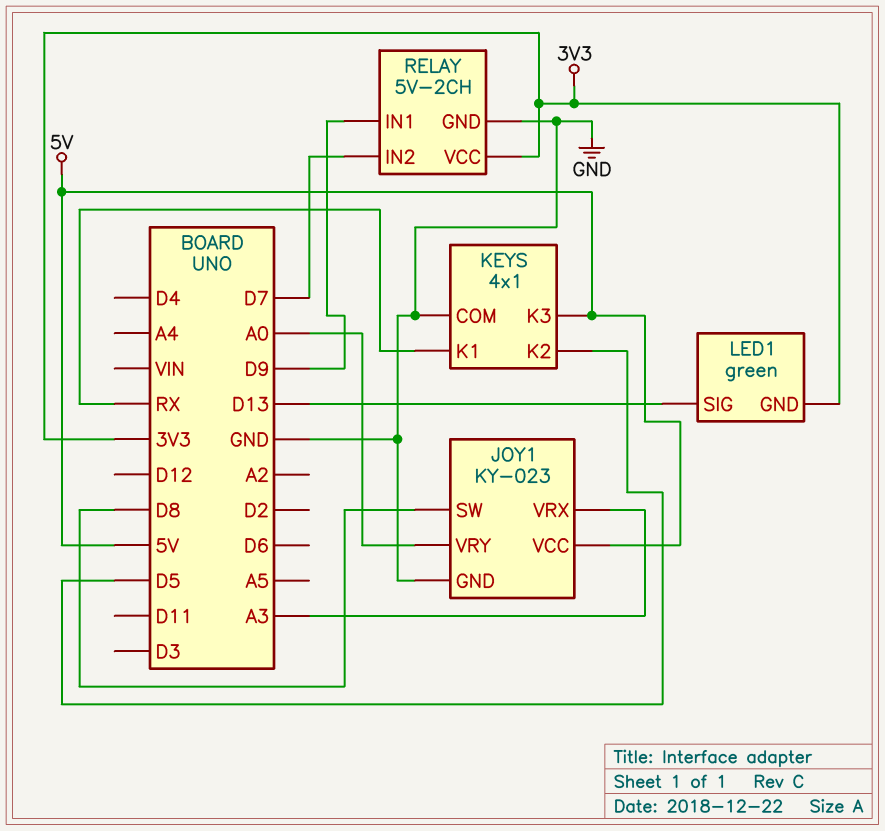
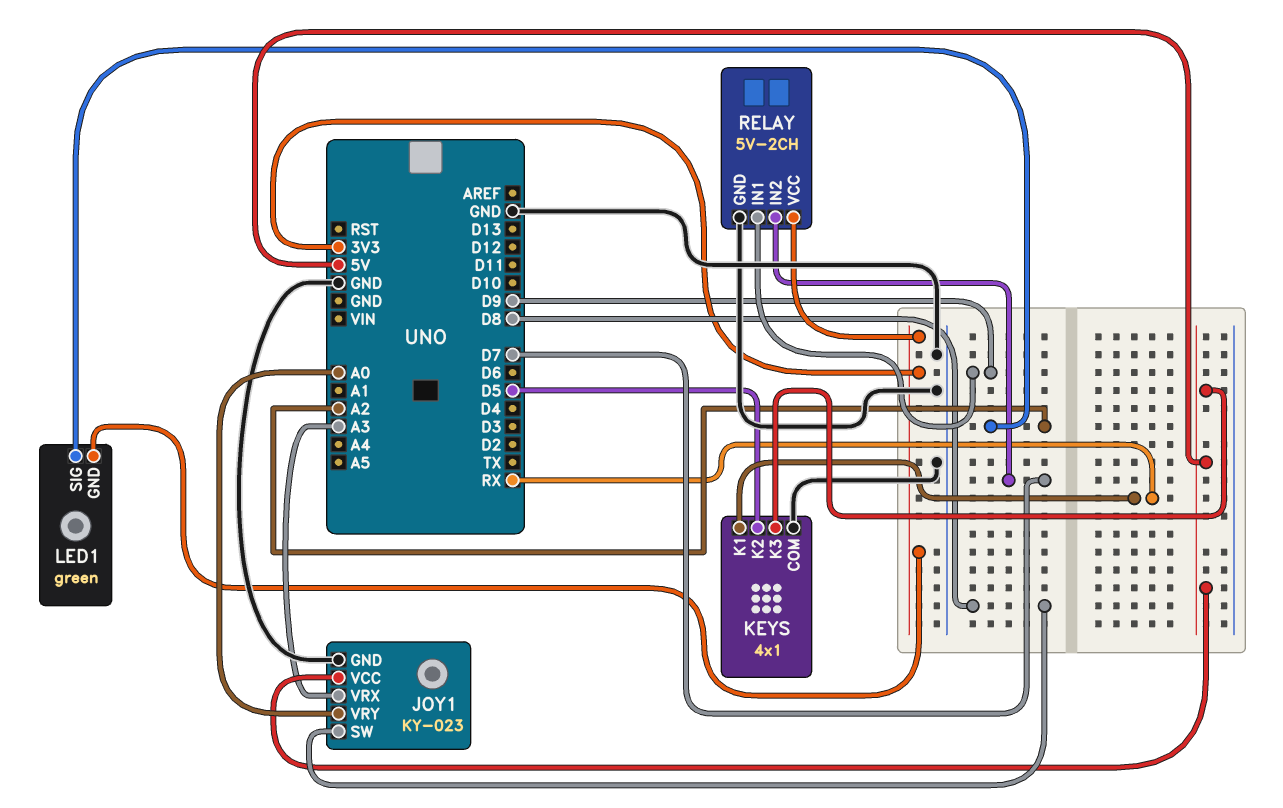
LED1 pin SIG: D13 -> A2

